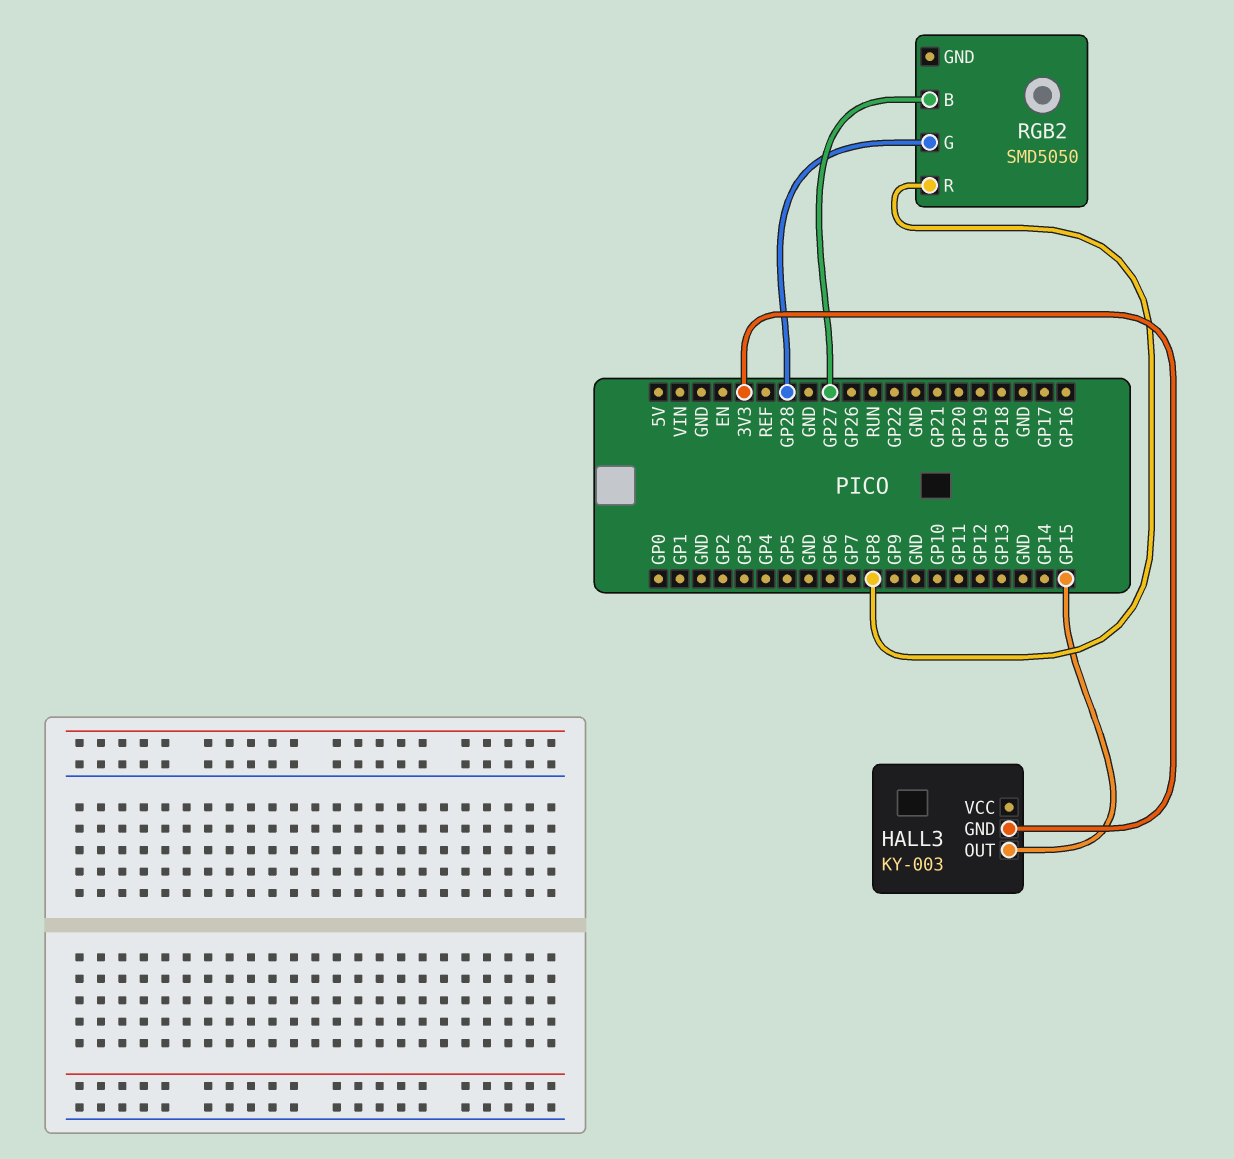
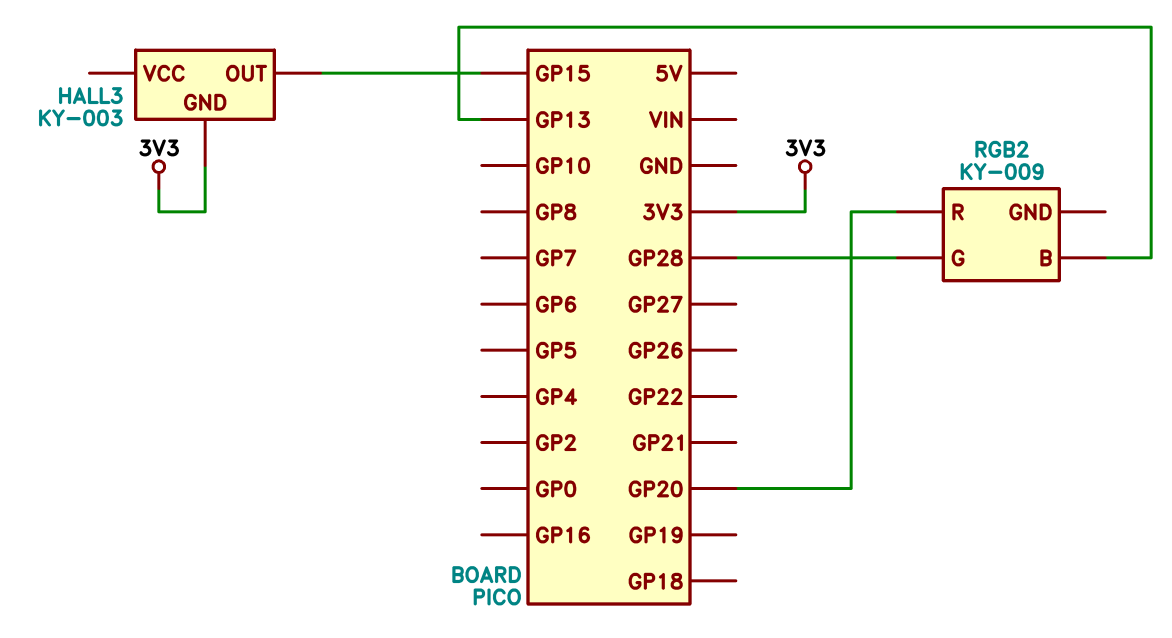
RGB2: SMD5050 -> KY-009
RGB2 pin B: GP27 -> GP13
RGB2 pin R: GP8 -> GP20

